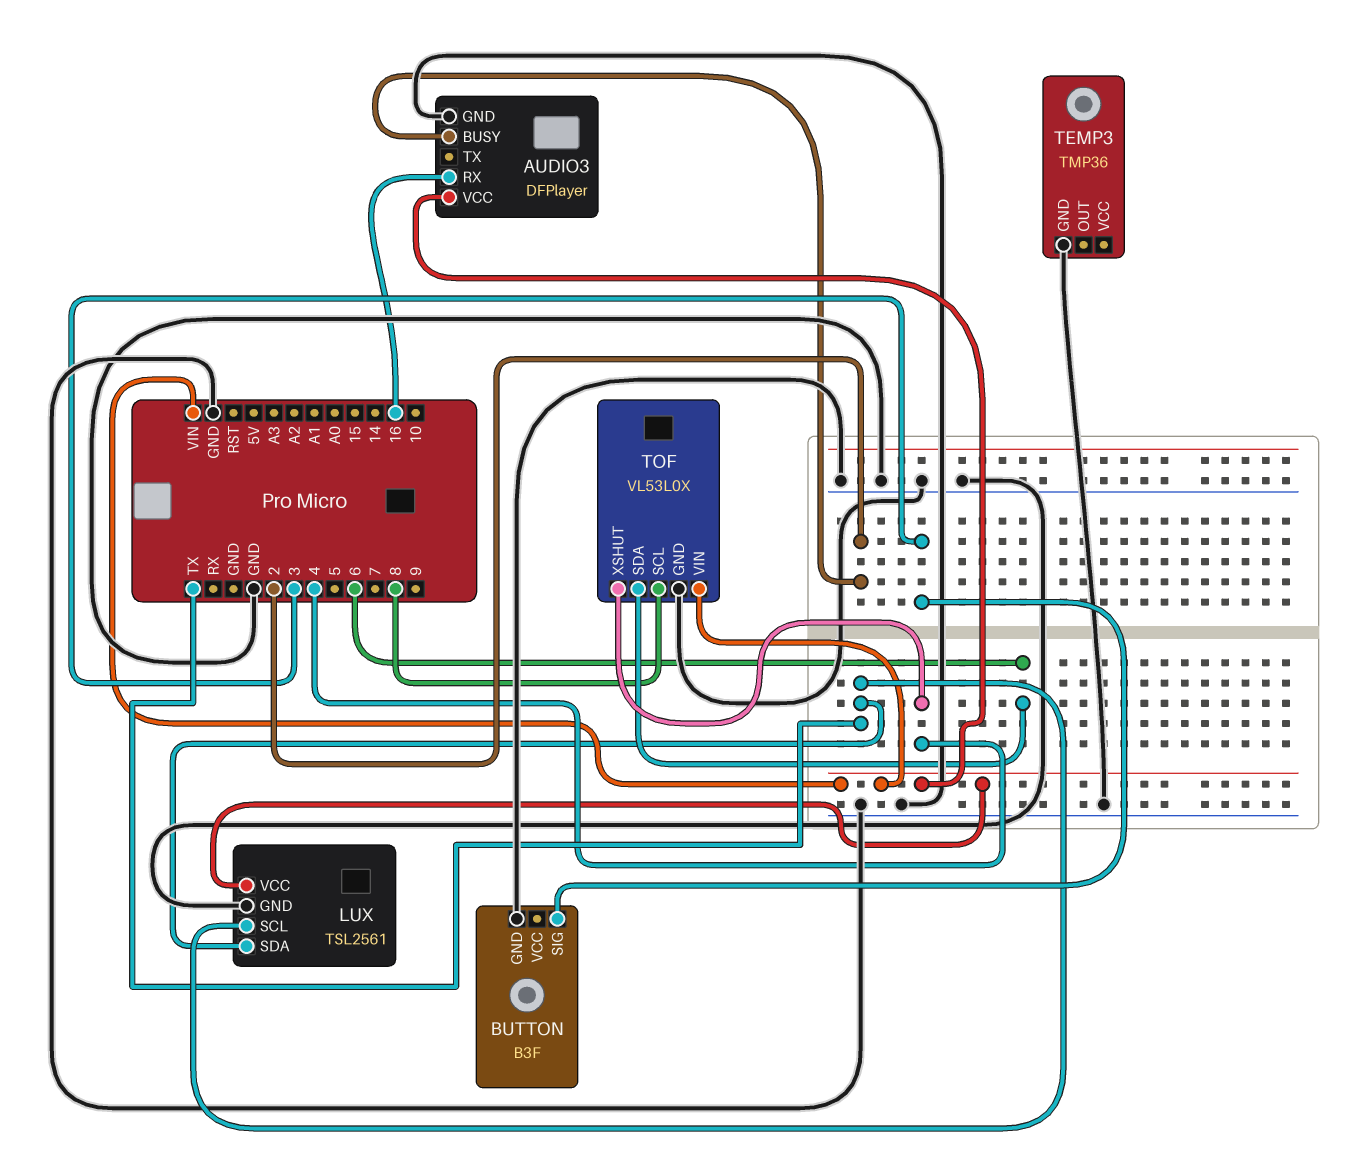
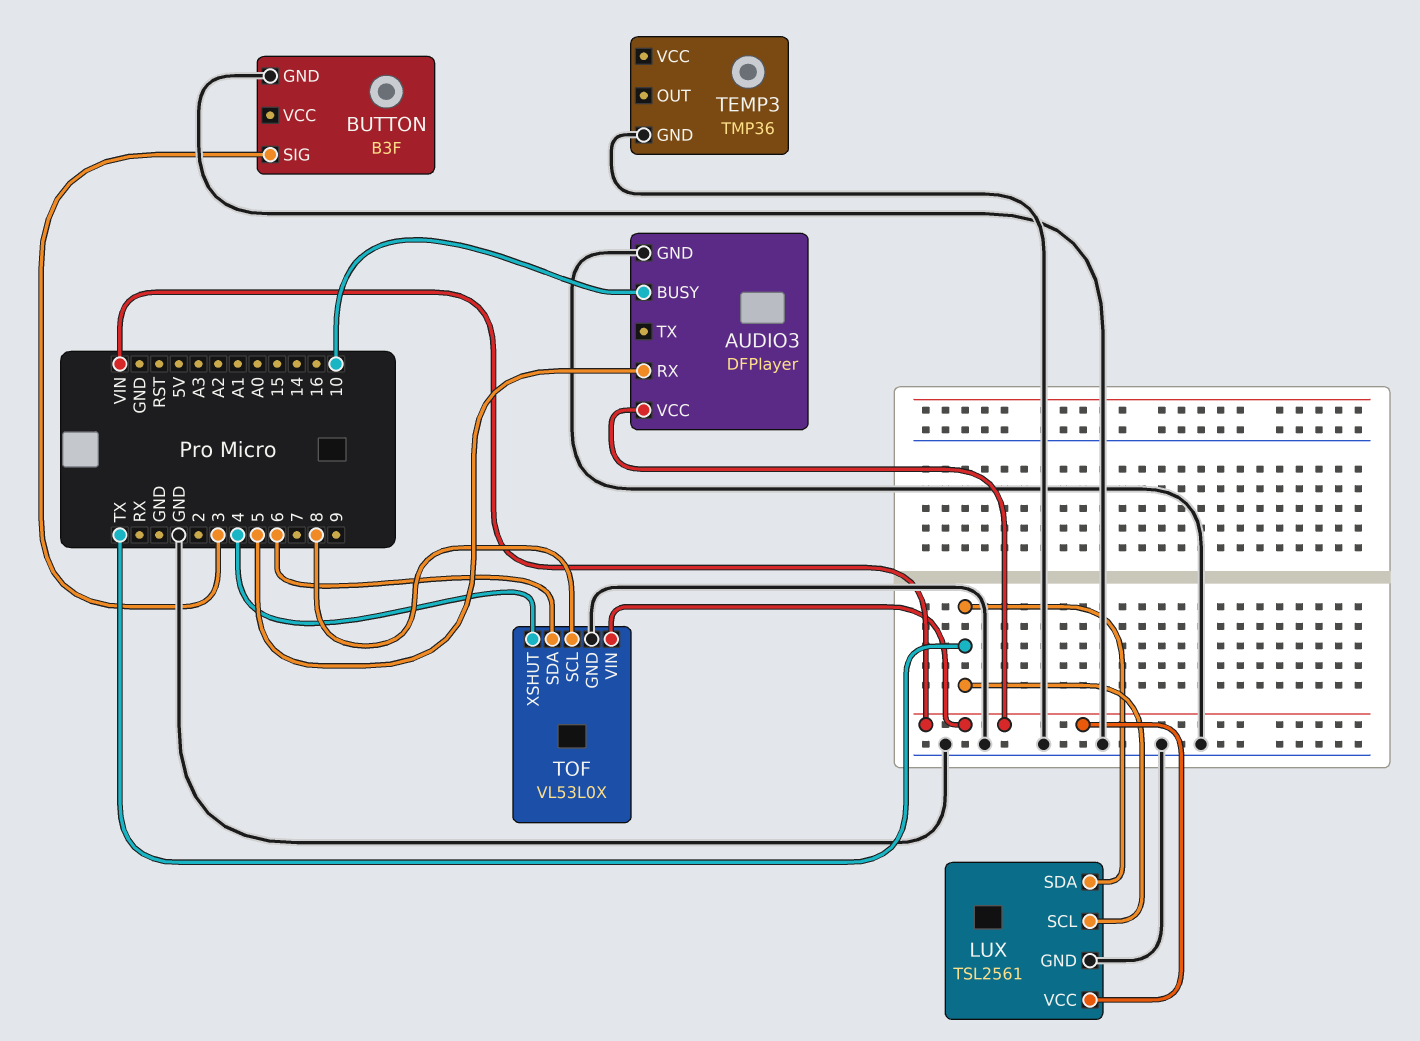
AUDIO3 pin BUSY: 2 -> 10
AUDIO3 pin RX: 16 -> 5

